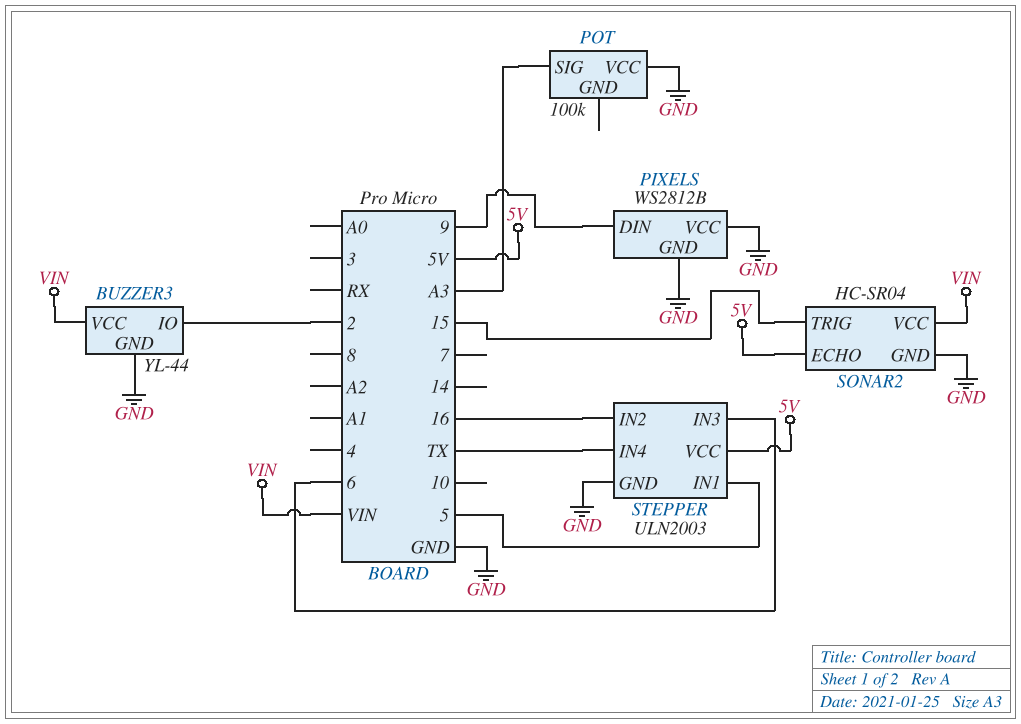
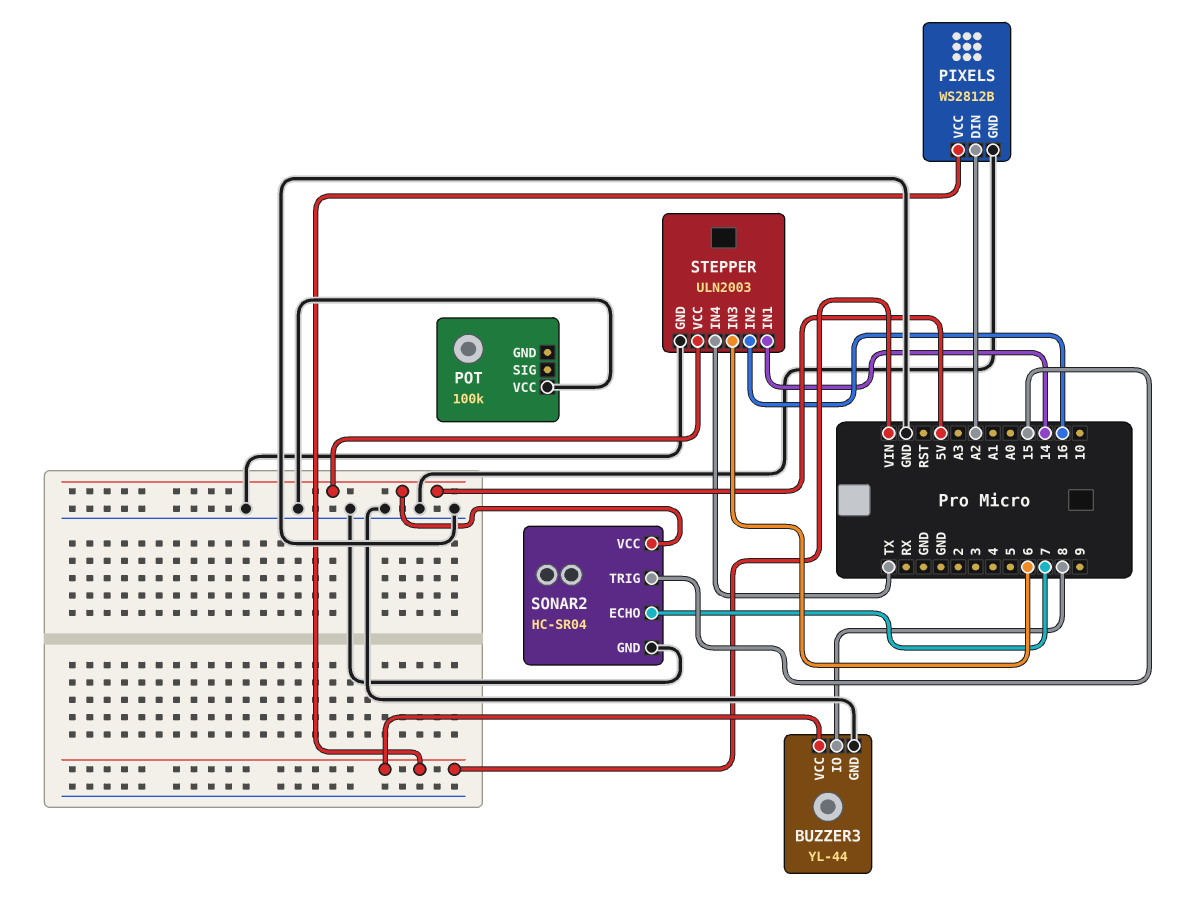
BUZZER3 pin IO: 2 -> 8
PIXELS pin DIN: 9 -> A2
PIXELS pin VCC: GND -> VIN
POT pin SIG: A3 -> none
SONAR2 pin ECHO: 5V -> 7
SONAR2 pin VCC: VIN -> 5V
STEPPER pin IN1: 5 -> 14

